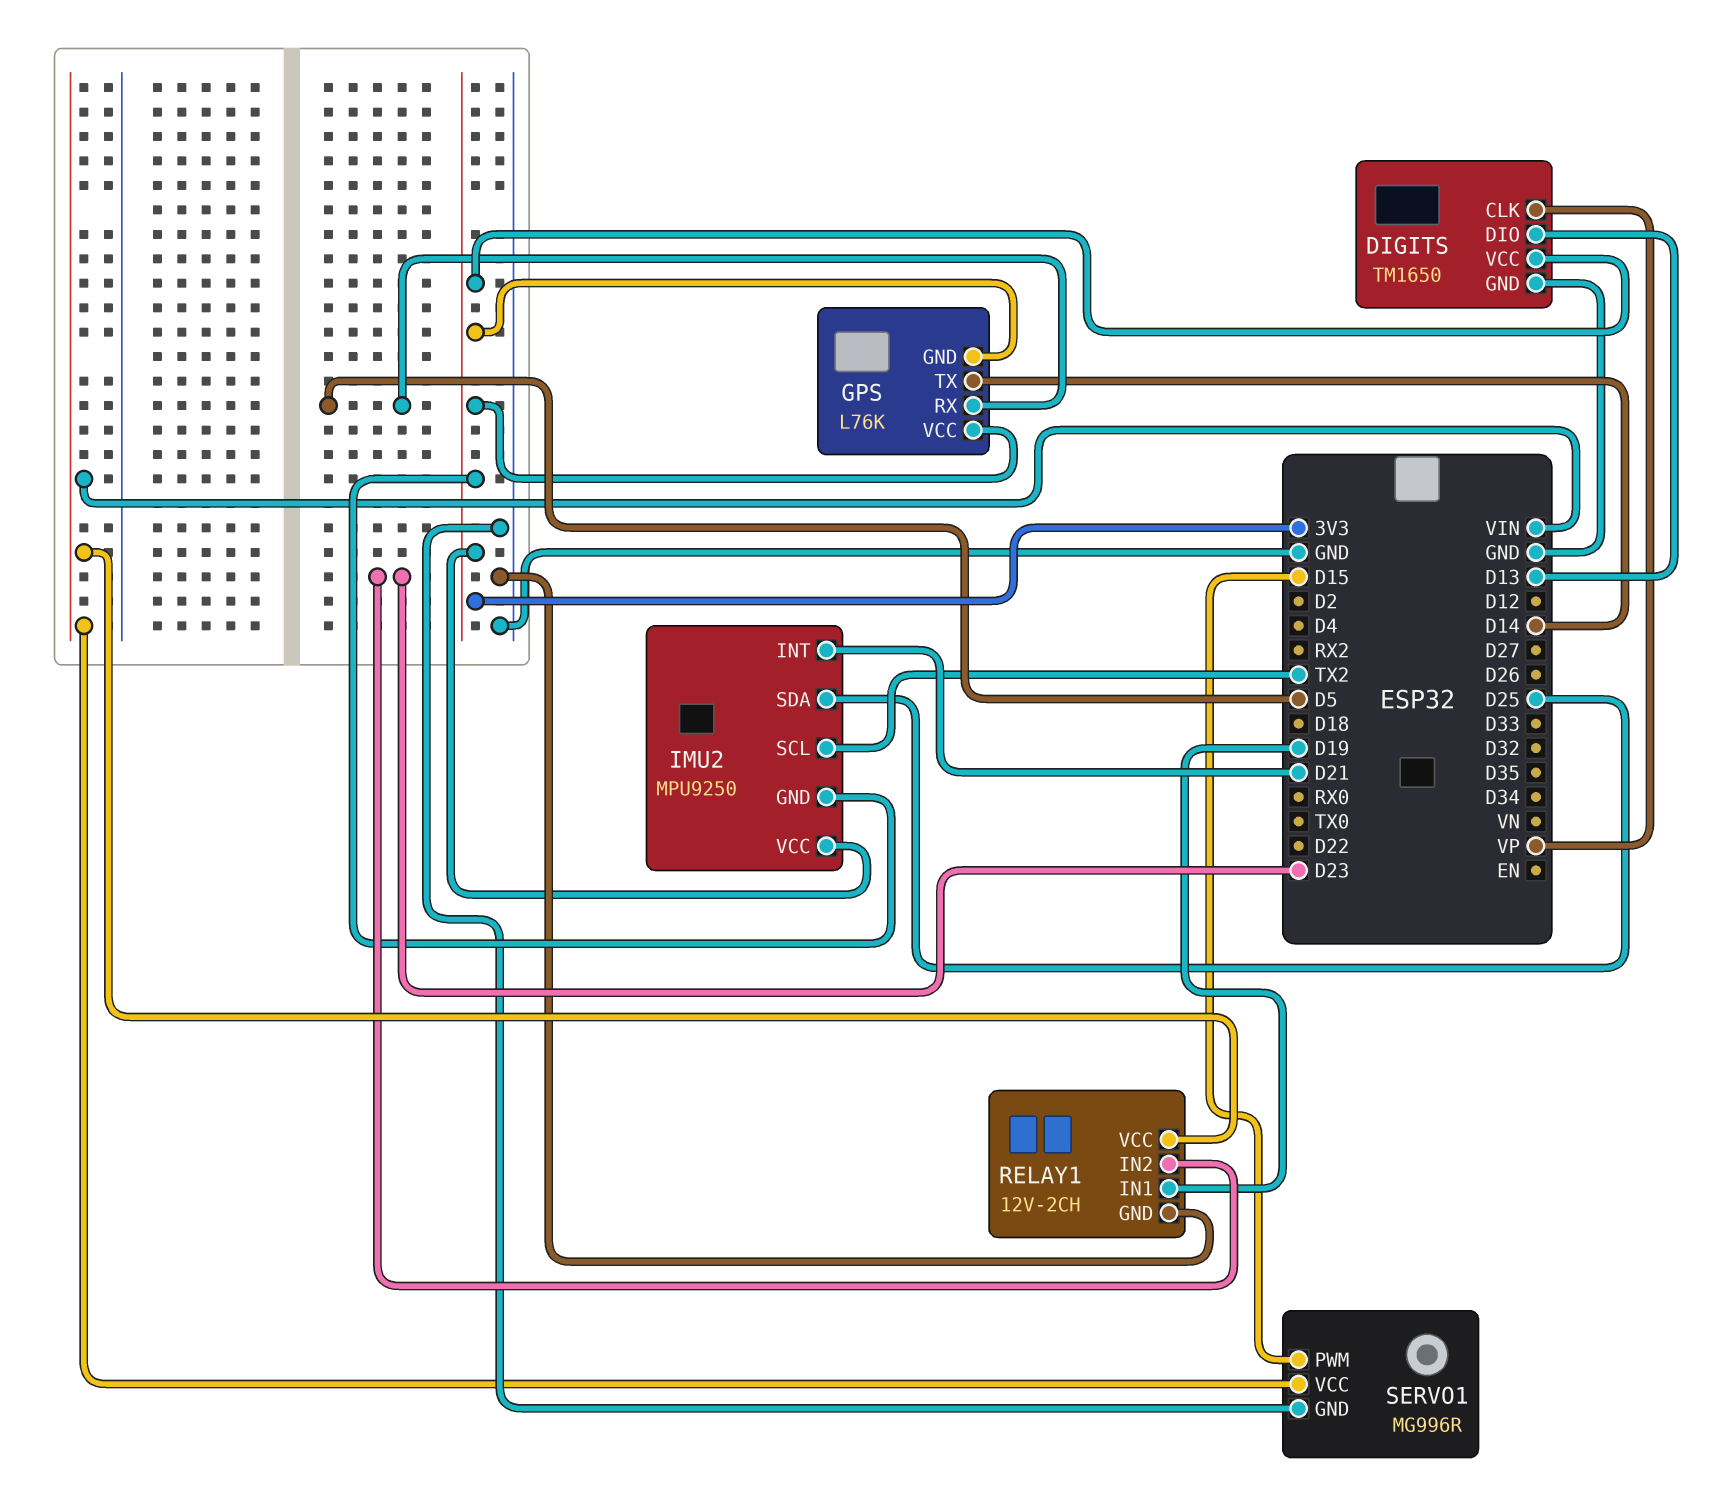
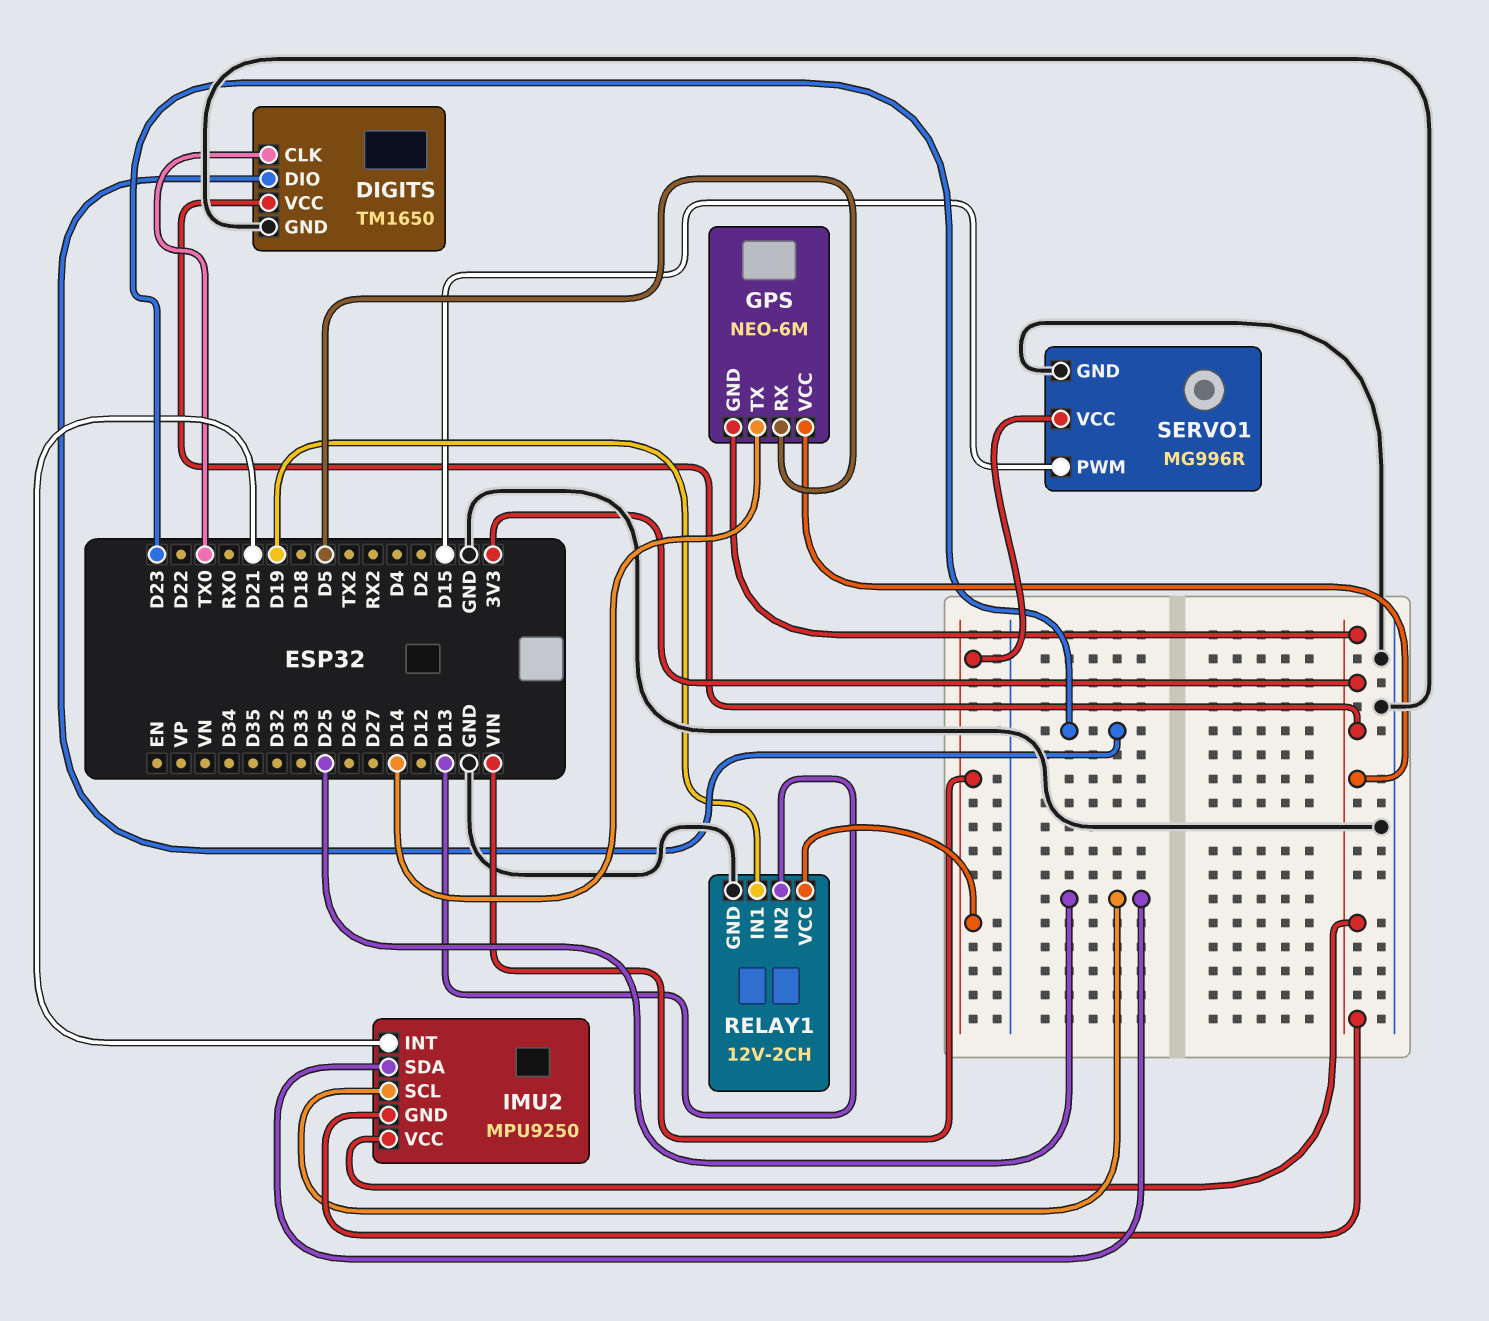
DIGITS pin CLK: VP -> TX0
DIGITS pin DIO: D13 -> D23
GPS: L76K -> NEO-6M
IMU2 pin SCL: TX2 -> D25
RELAY1 pin IN2: D23 -> D13

